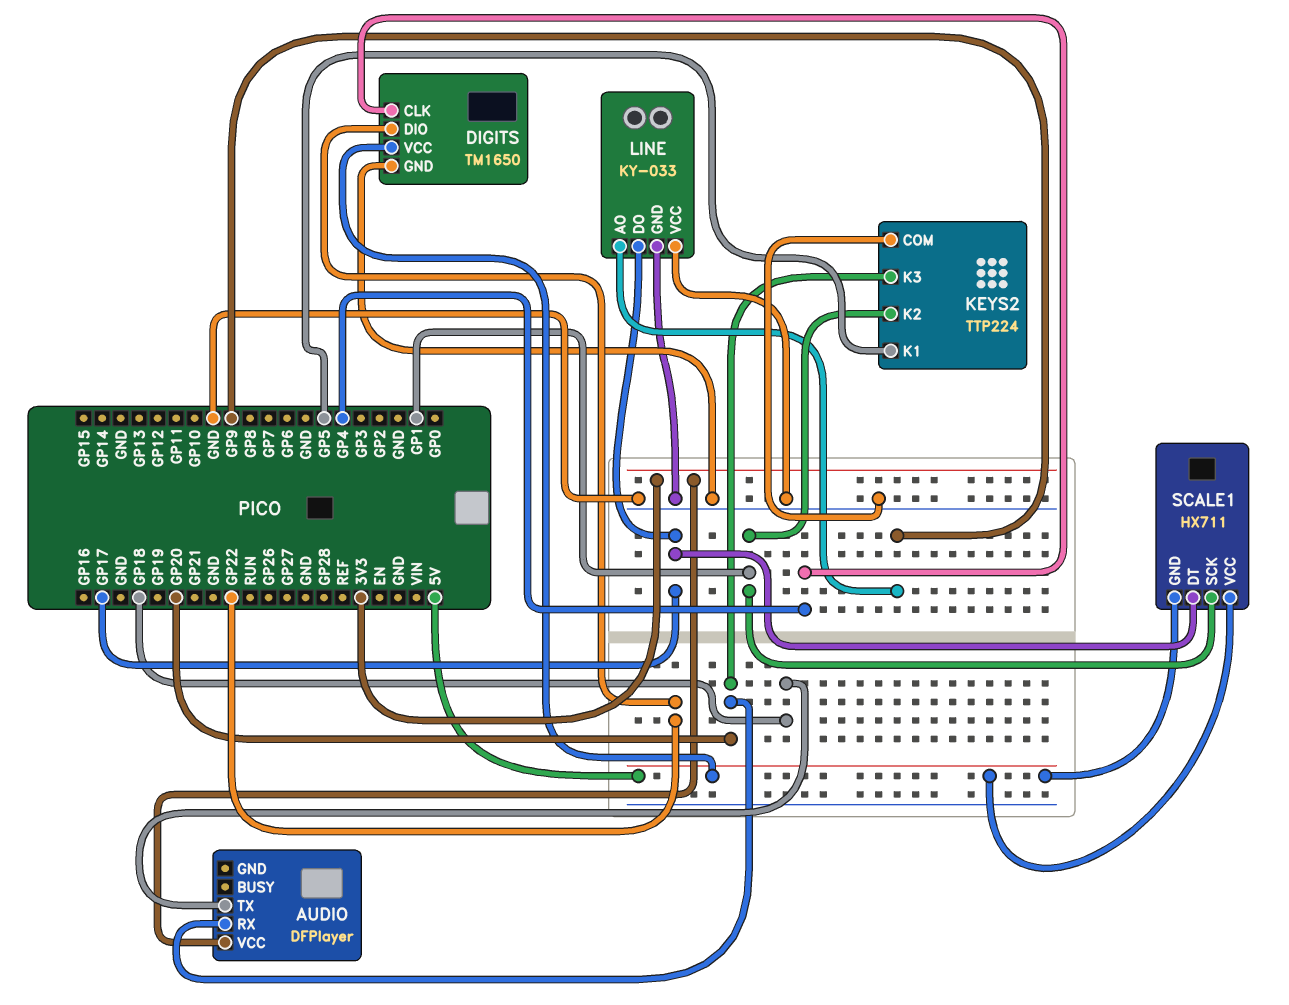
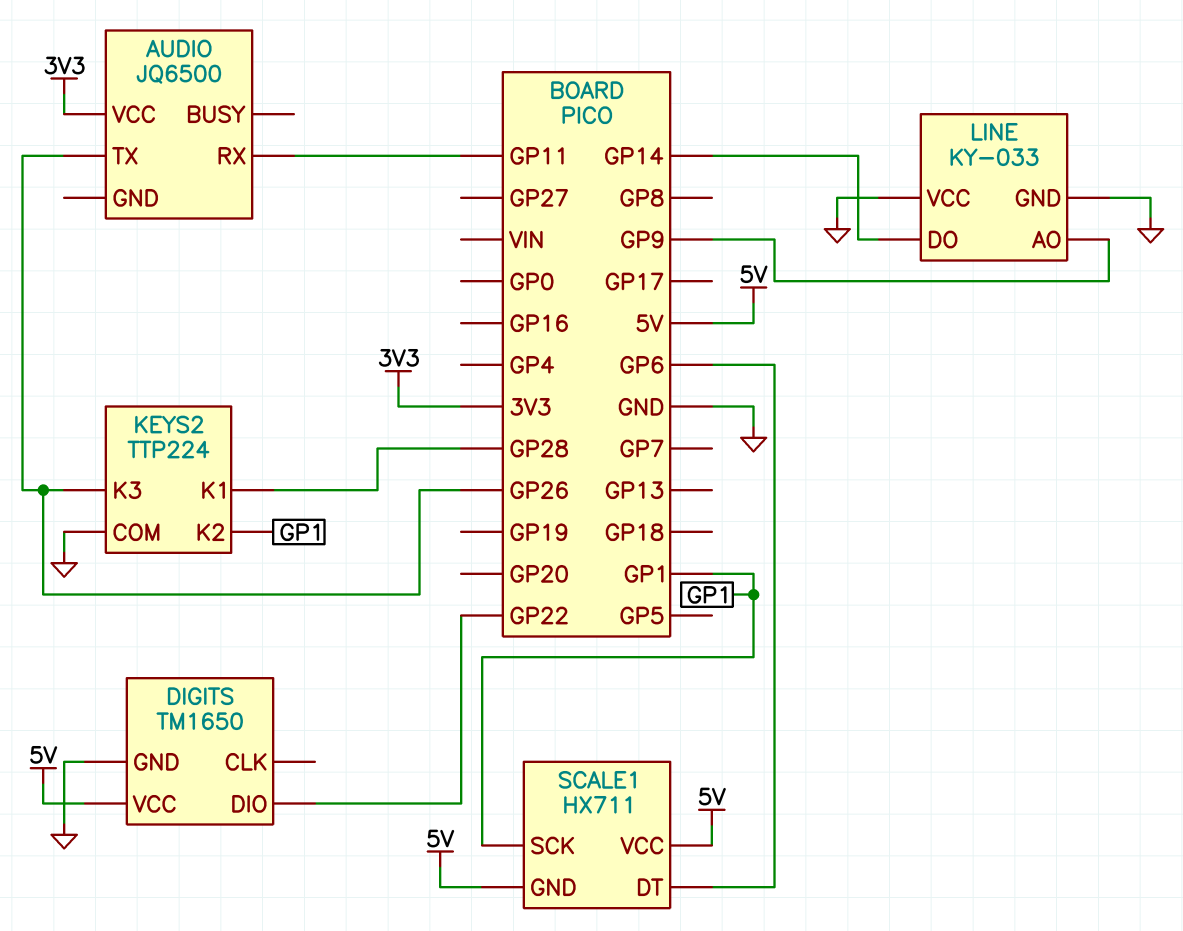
AUDIO: DFPlayer -> JQ6500
AUDIO pin RX: GP20 -> GP11
AUDIO pin TX: GP18 -> GP26
DIGITS pin CLK: GP4 -> none
KEYS2 pin K1: GP5 -> GP28
KEYS2 pin K3: GP20 -> GP26
LINE pin DO: GP17 -> GP14
SCALE1 pin DT: GP17 -> GP6

